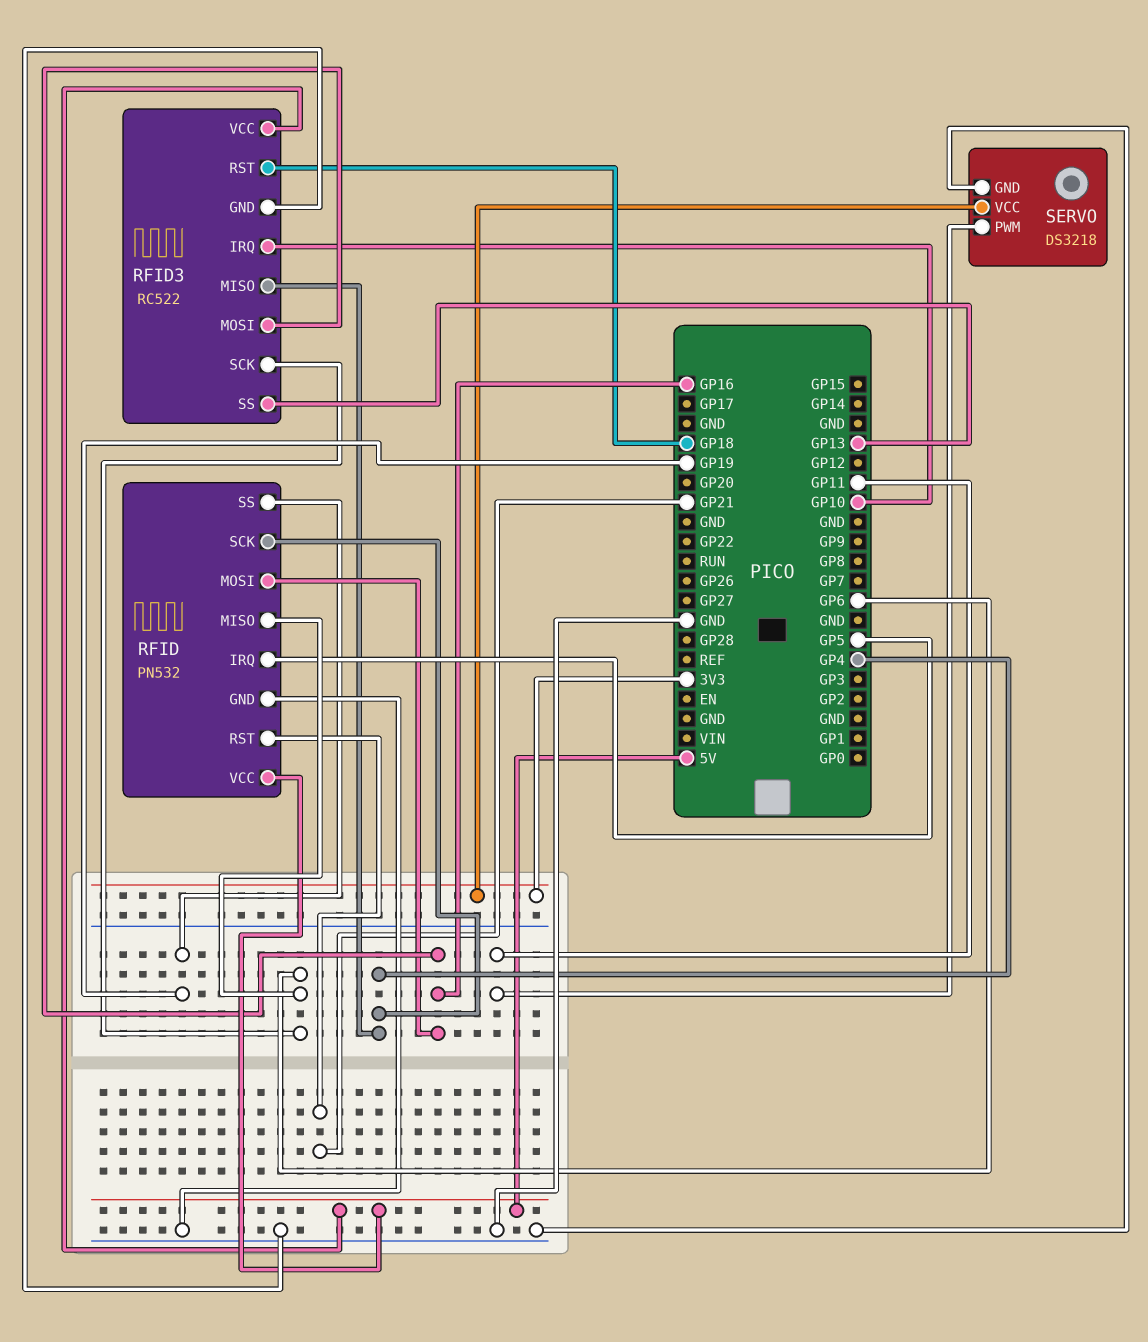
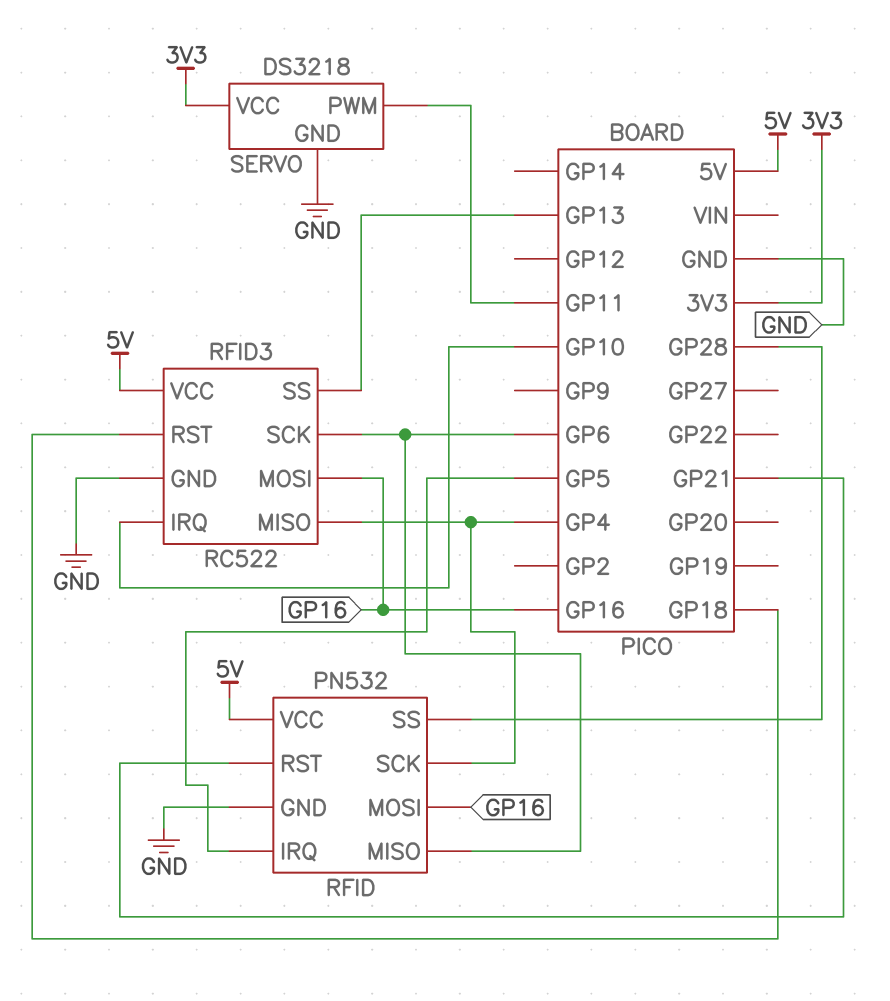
RFID pin SS: GP19 -> GP28

